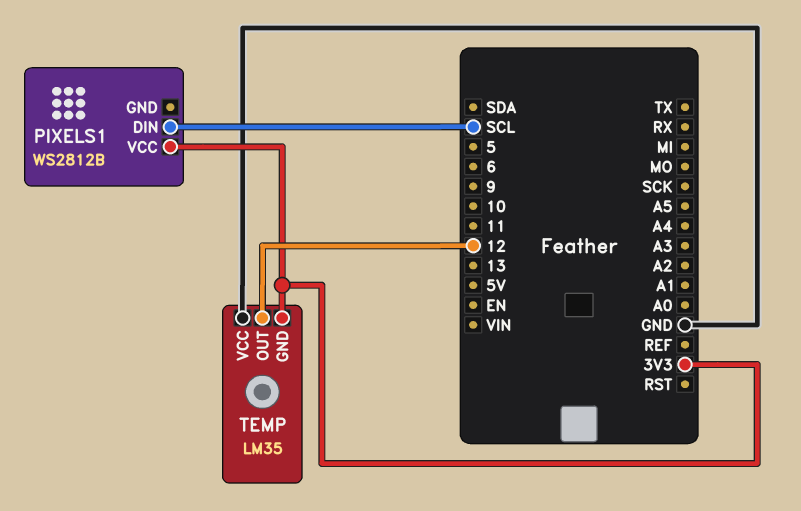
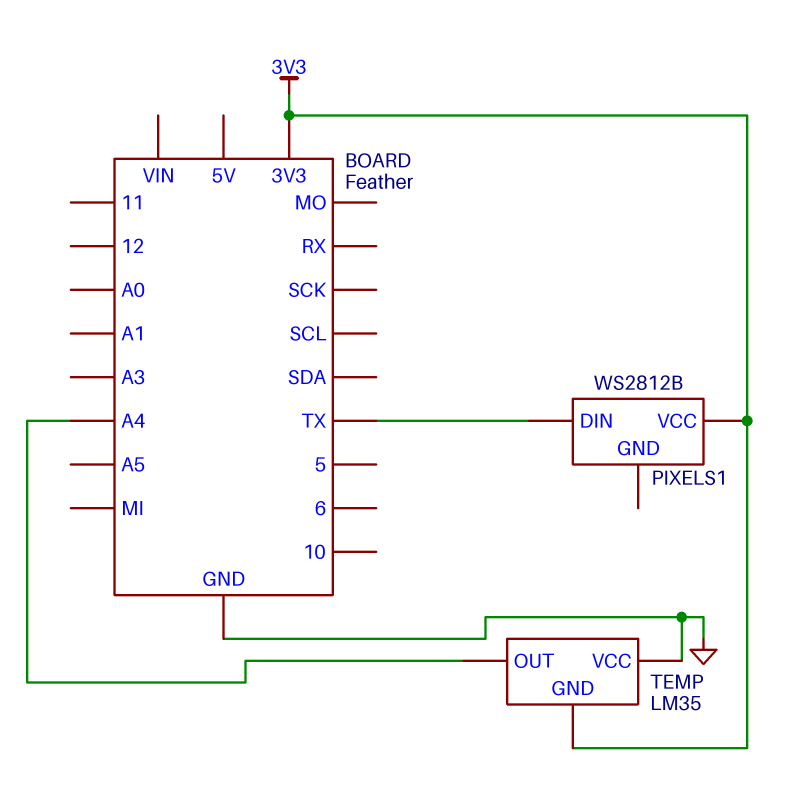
PIXELS1 pin DIN: SCL -> TX
TEMP pin OUT: 12 -> A4

